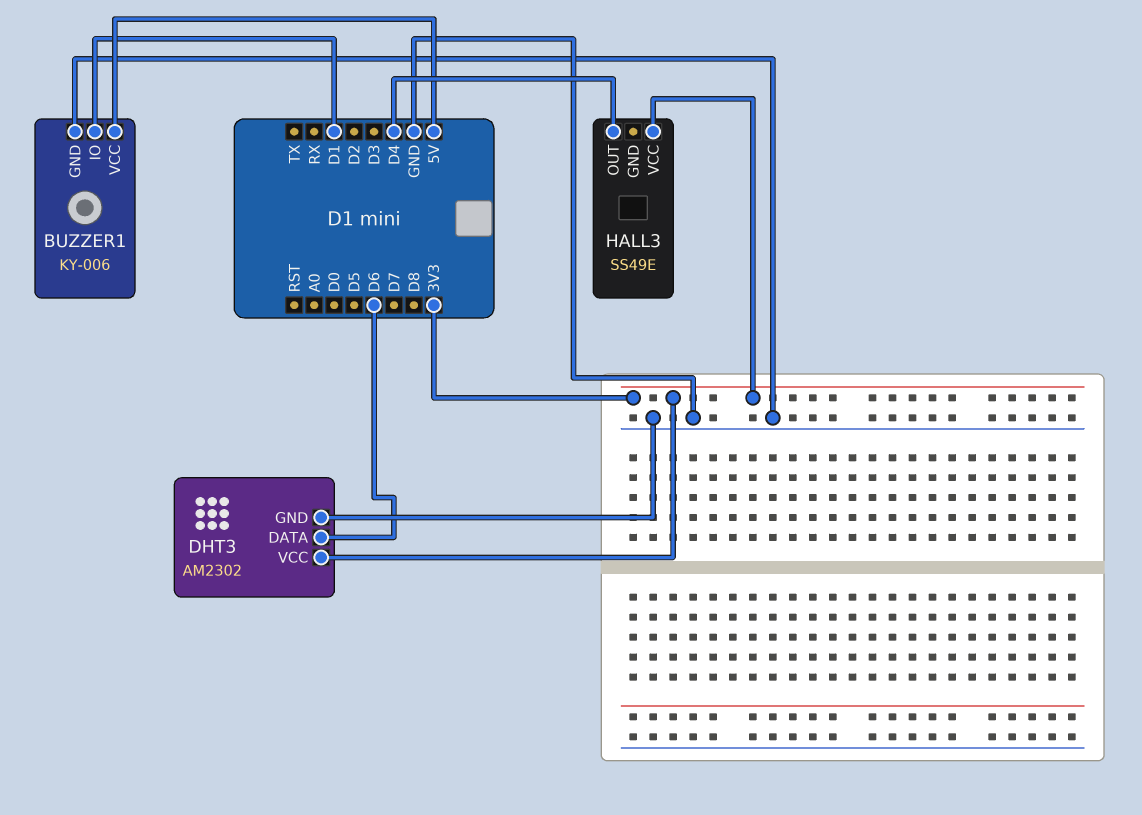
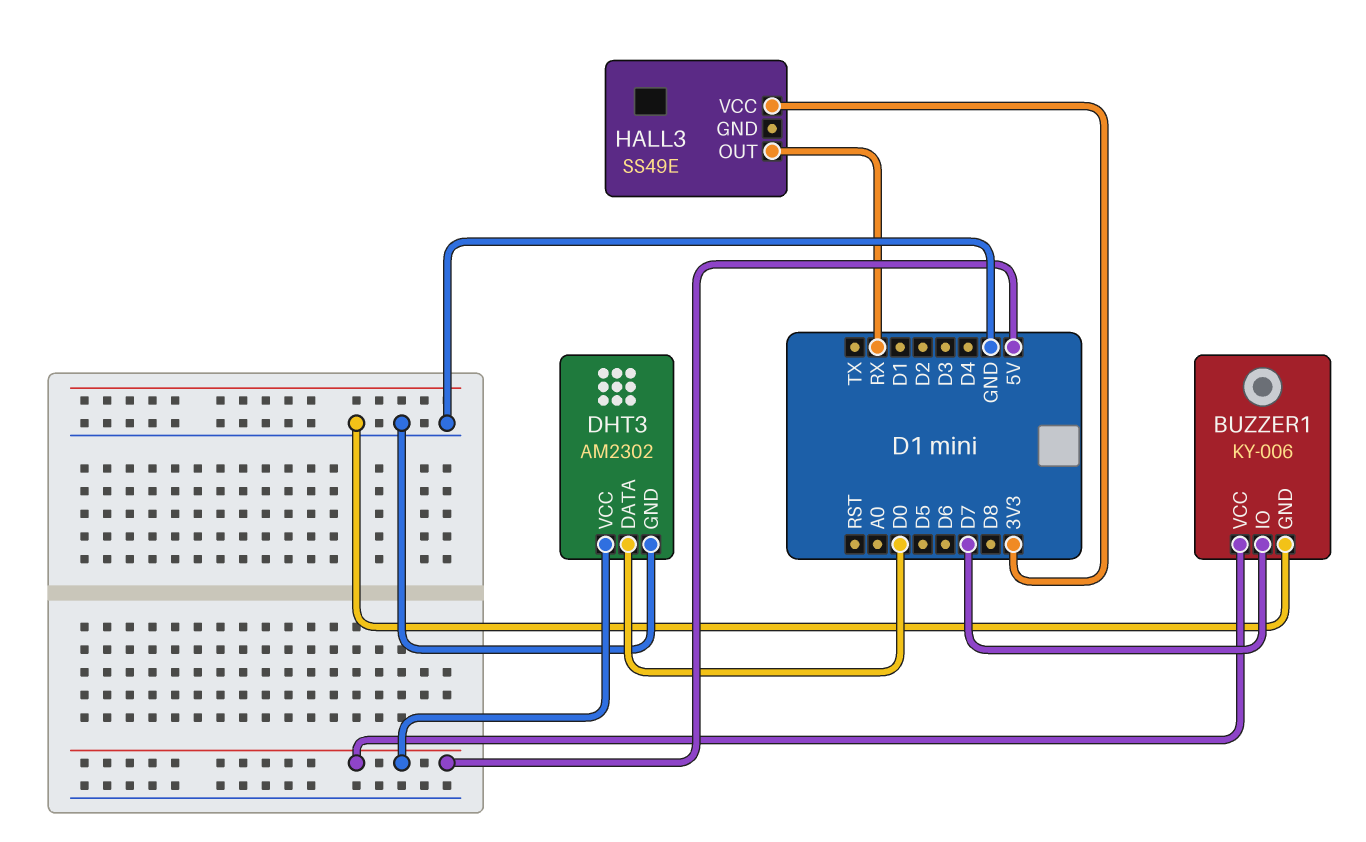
BUZZER1 pin IO: D1 -> D7
DHT3 pin DATA: D6 -> D0
DHT3 pin VCC: 3V3 -> 5V
HALL3 pin OUT: D4 -> RX

